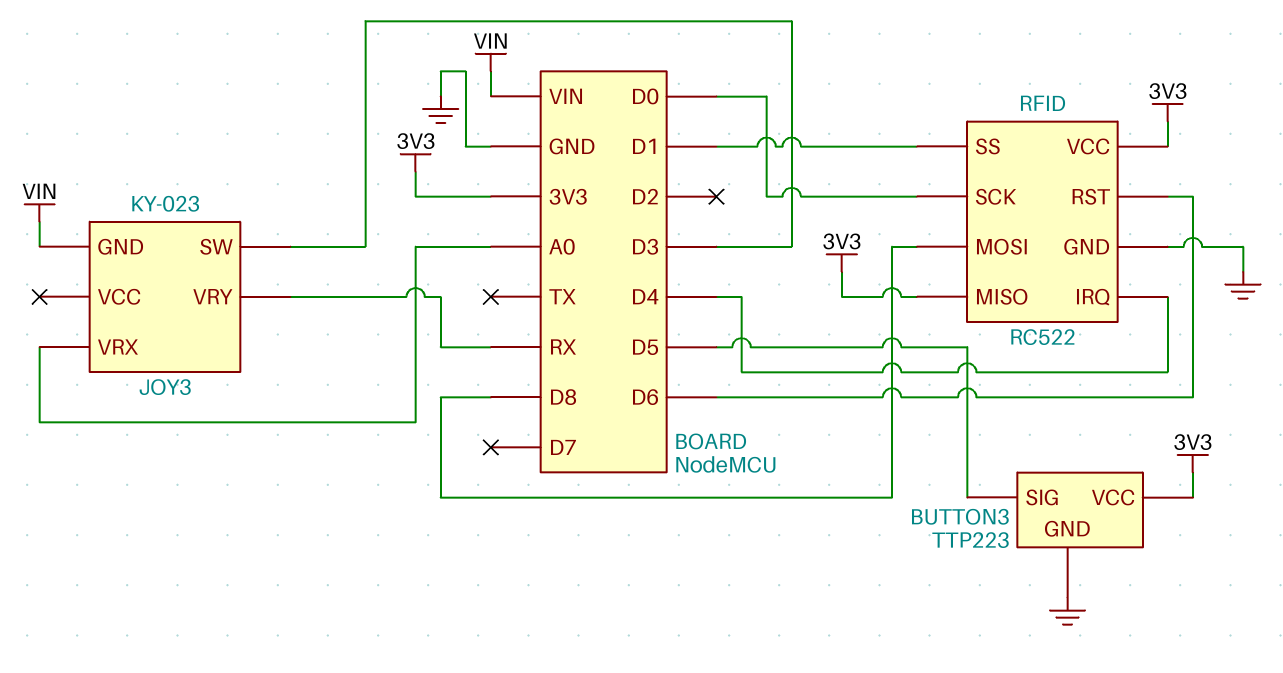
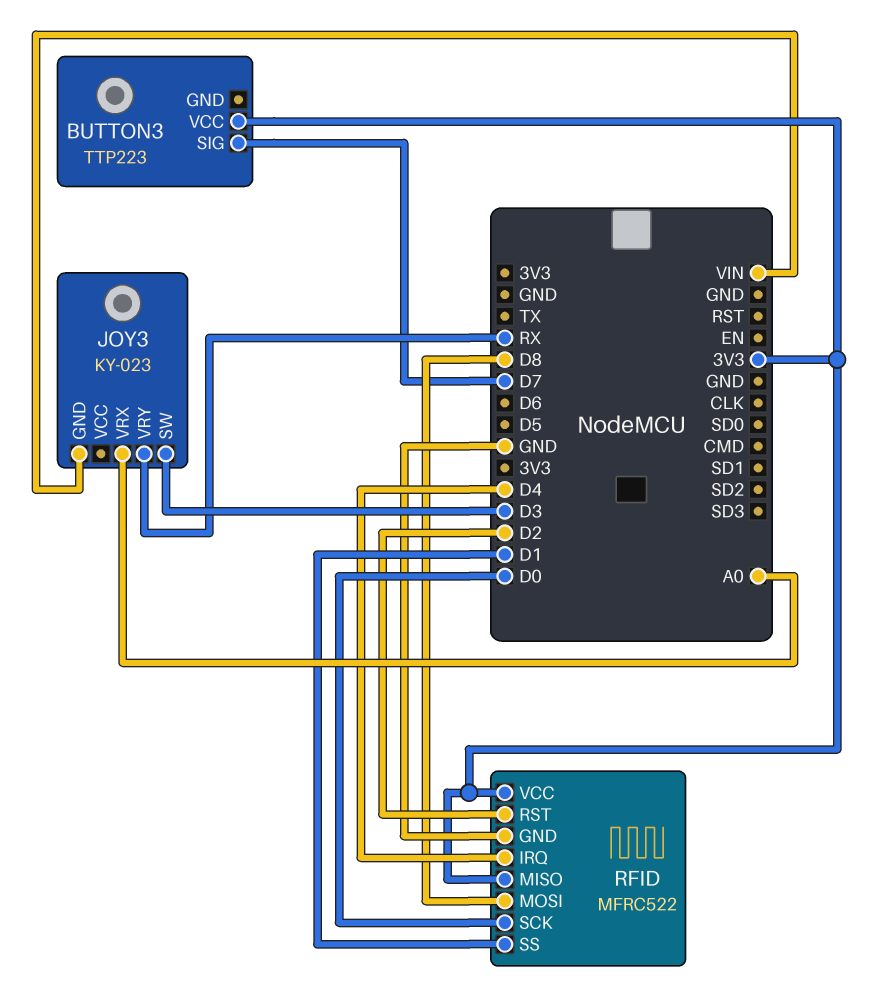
BUTTON3 pin GND: GND -> none
BUTTON3 pin SIG: D5 -> D7
RFID: RC522 -> MFRC522
RFID pin RST: D6 -> D2

